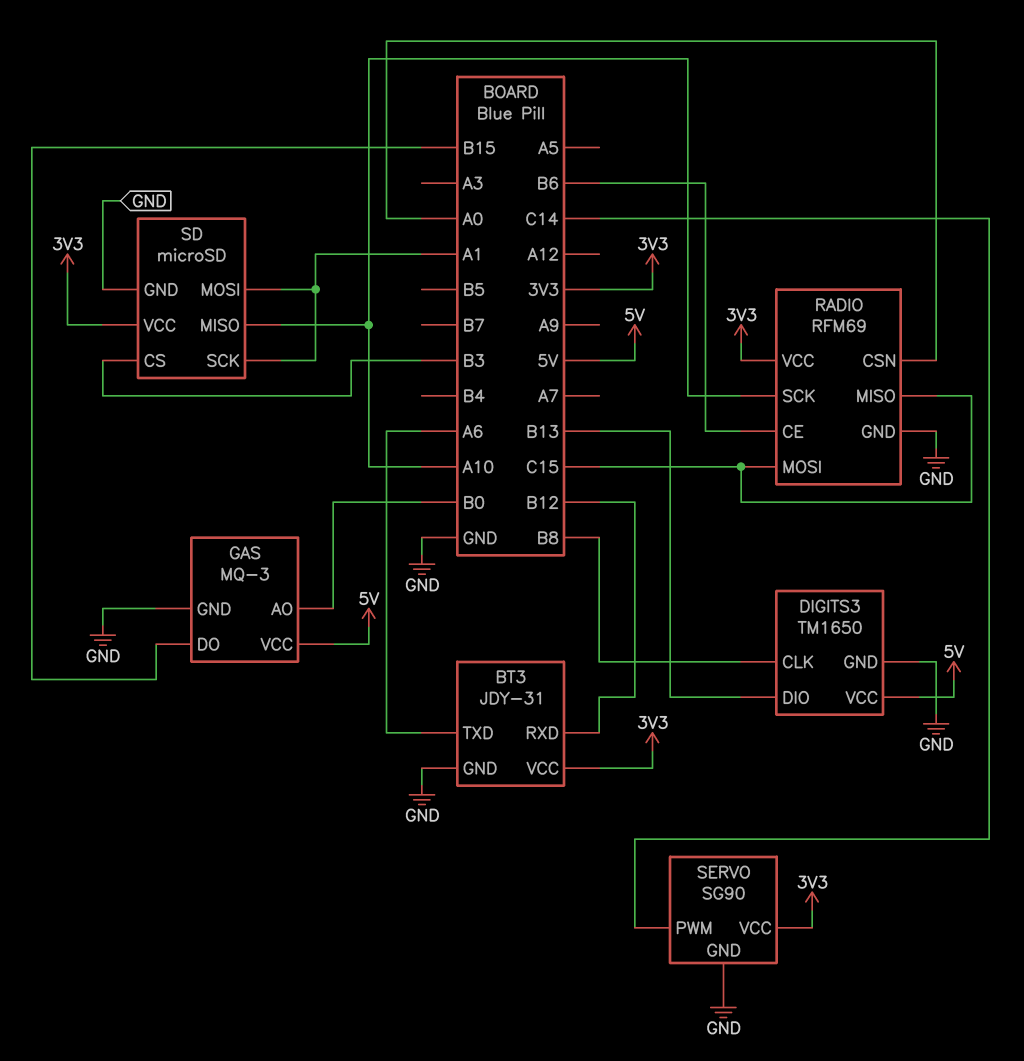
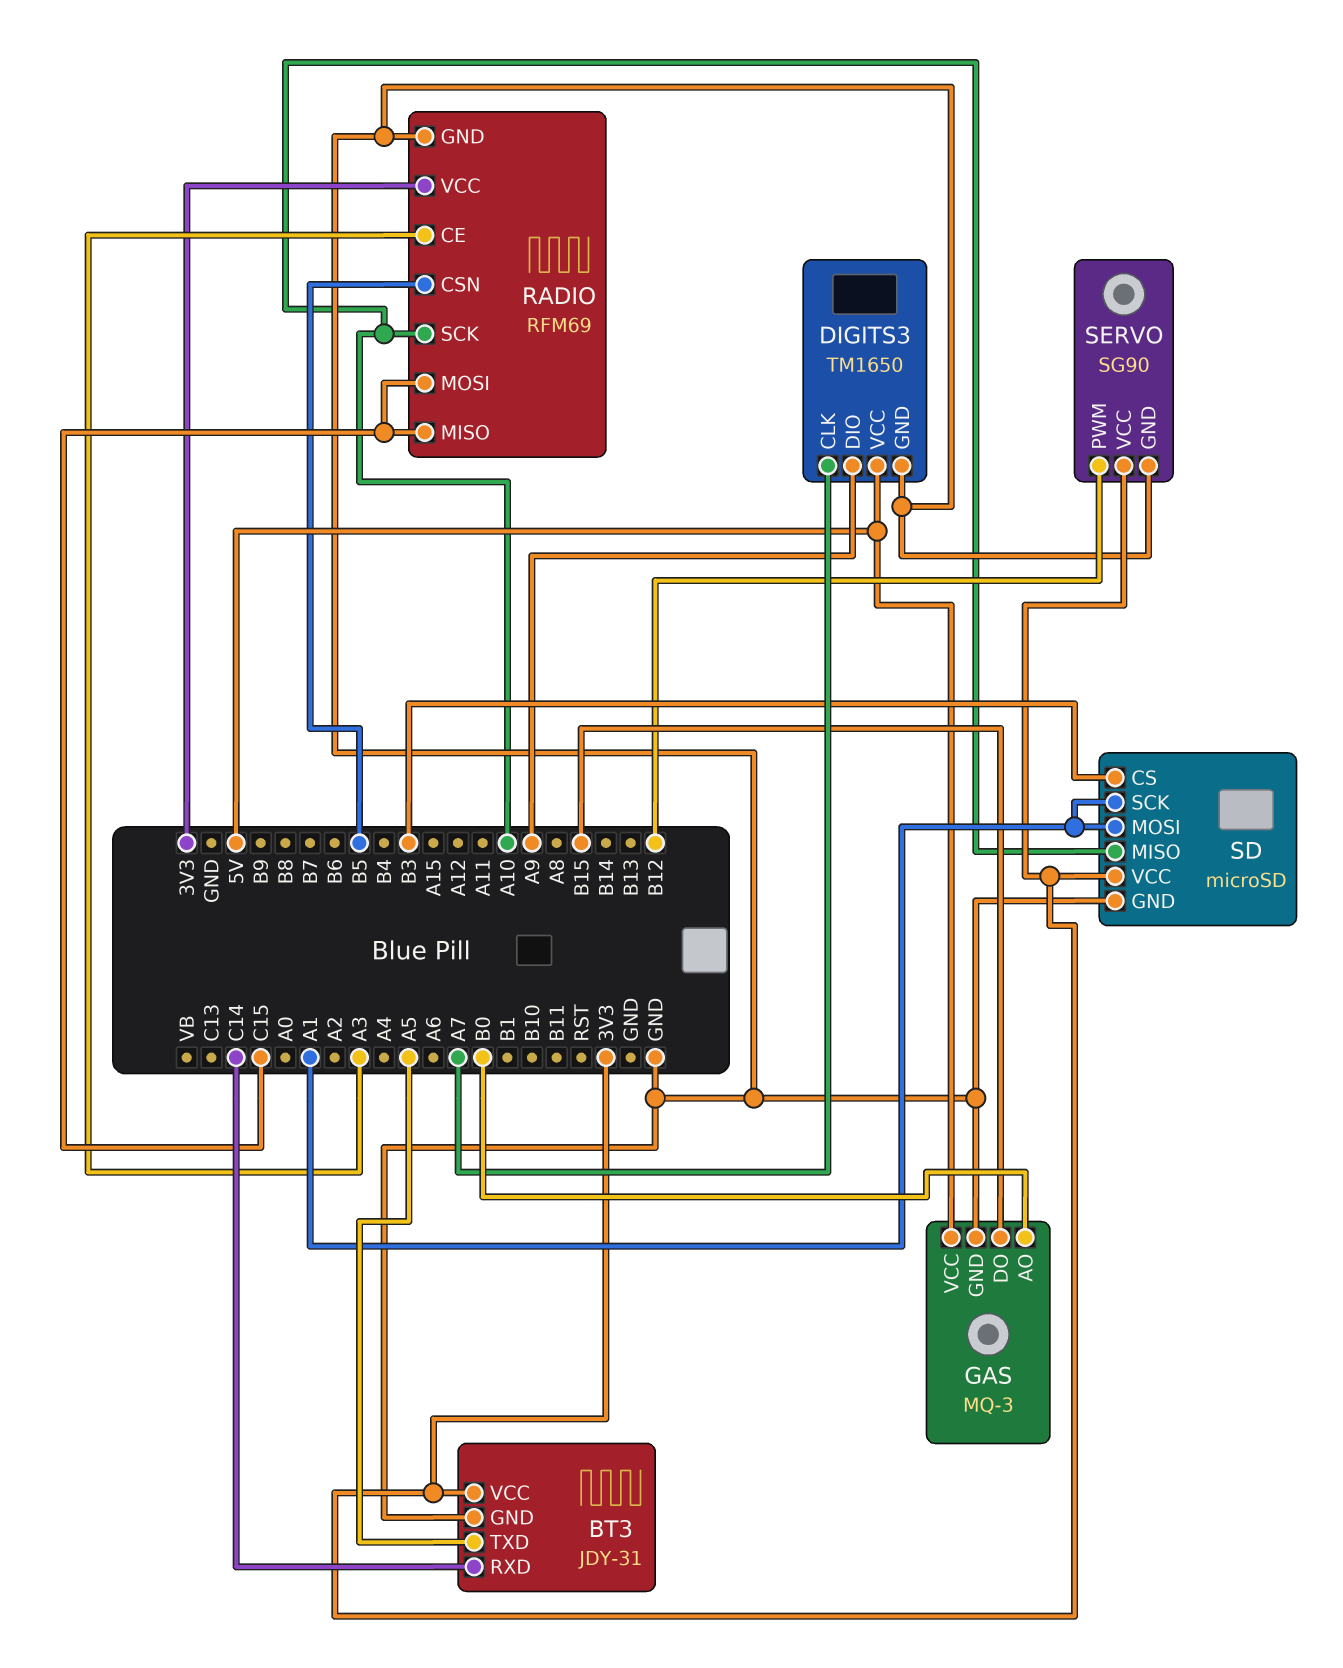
BT3 pin RXD: B12 -> C14
BT3 pin TXD: A6 -> A5
DIGITS3 pin CLK: B8 -> A7
DIGITS3 pin DIO: B13 -> A9
RADIO pin CE: B6 -> A3
RADIO pin CSN: A0 -> B5
SERVO pin PWM: C14 -> B12

